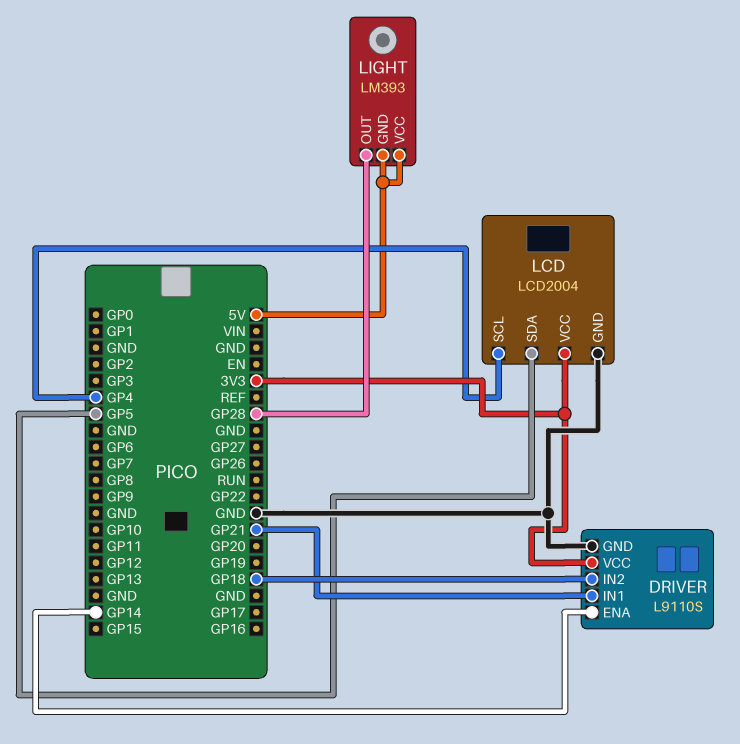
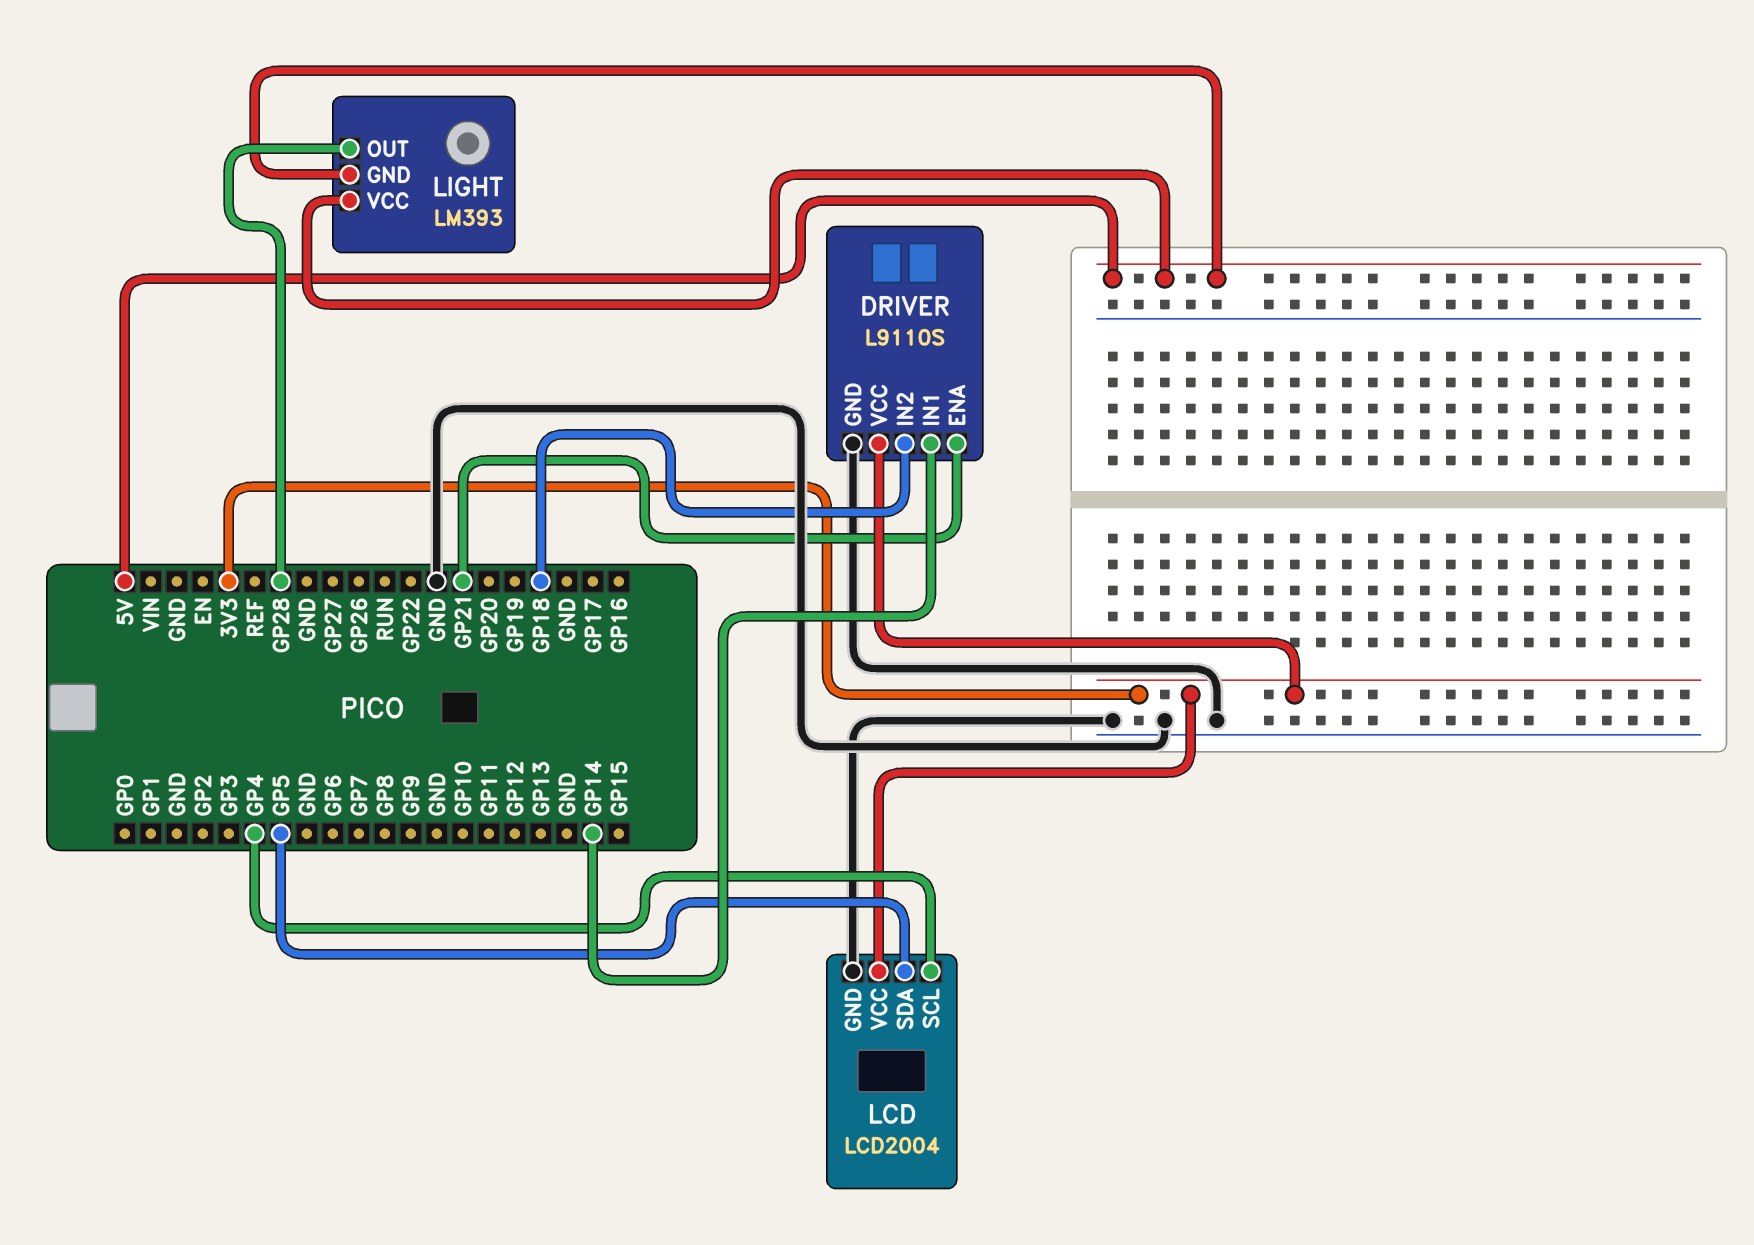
DRIVER pin ENA: GP14 -> GP21
DRIVER pin IN1: GP21 -> GP14

